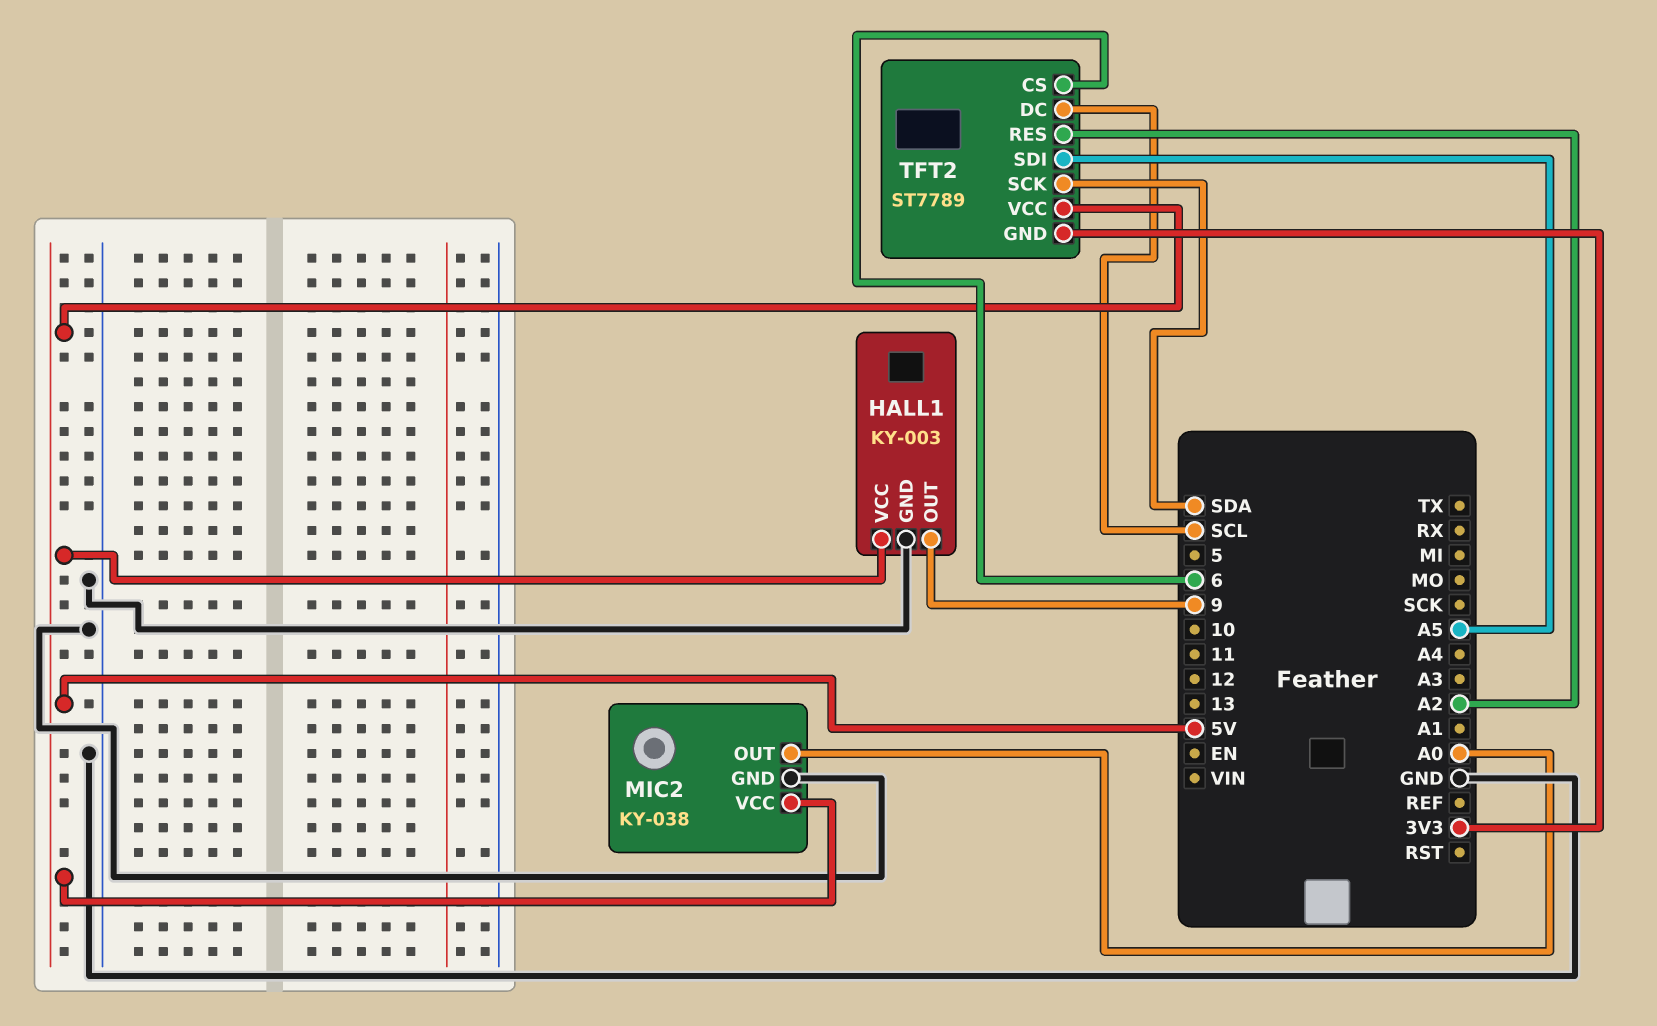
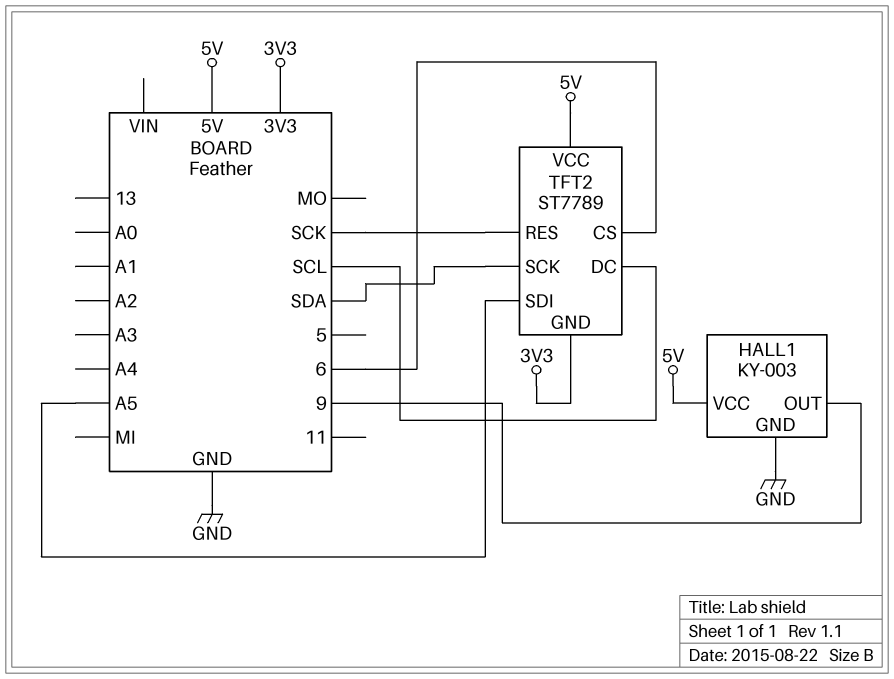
MIC2: KY-038 -> none
MIC2 pin GND: GND -> none
MIC2 pin OUT: A0 -> none
MIC2 pin VCC: 5V -> none
TFT2 pin RES: A2 -> SCK

